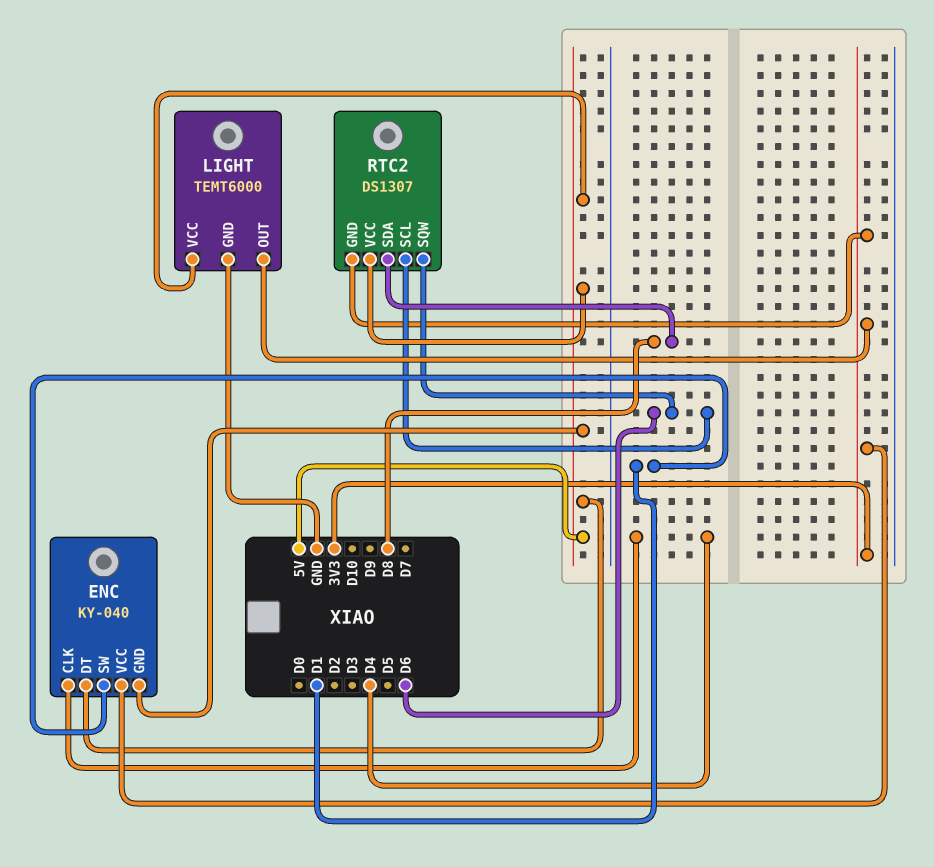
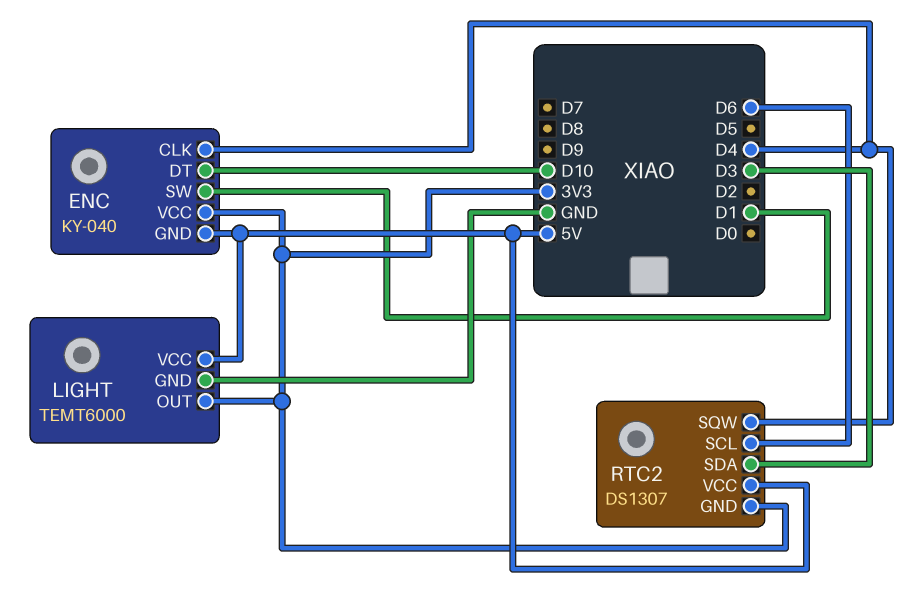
ENC pin DT: 5V -> D10
RTC2 pin SDA: D8 -> D3
RTC2 pin SQW: D6 -> D4

